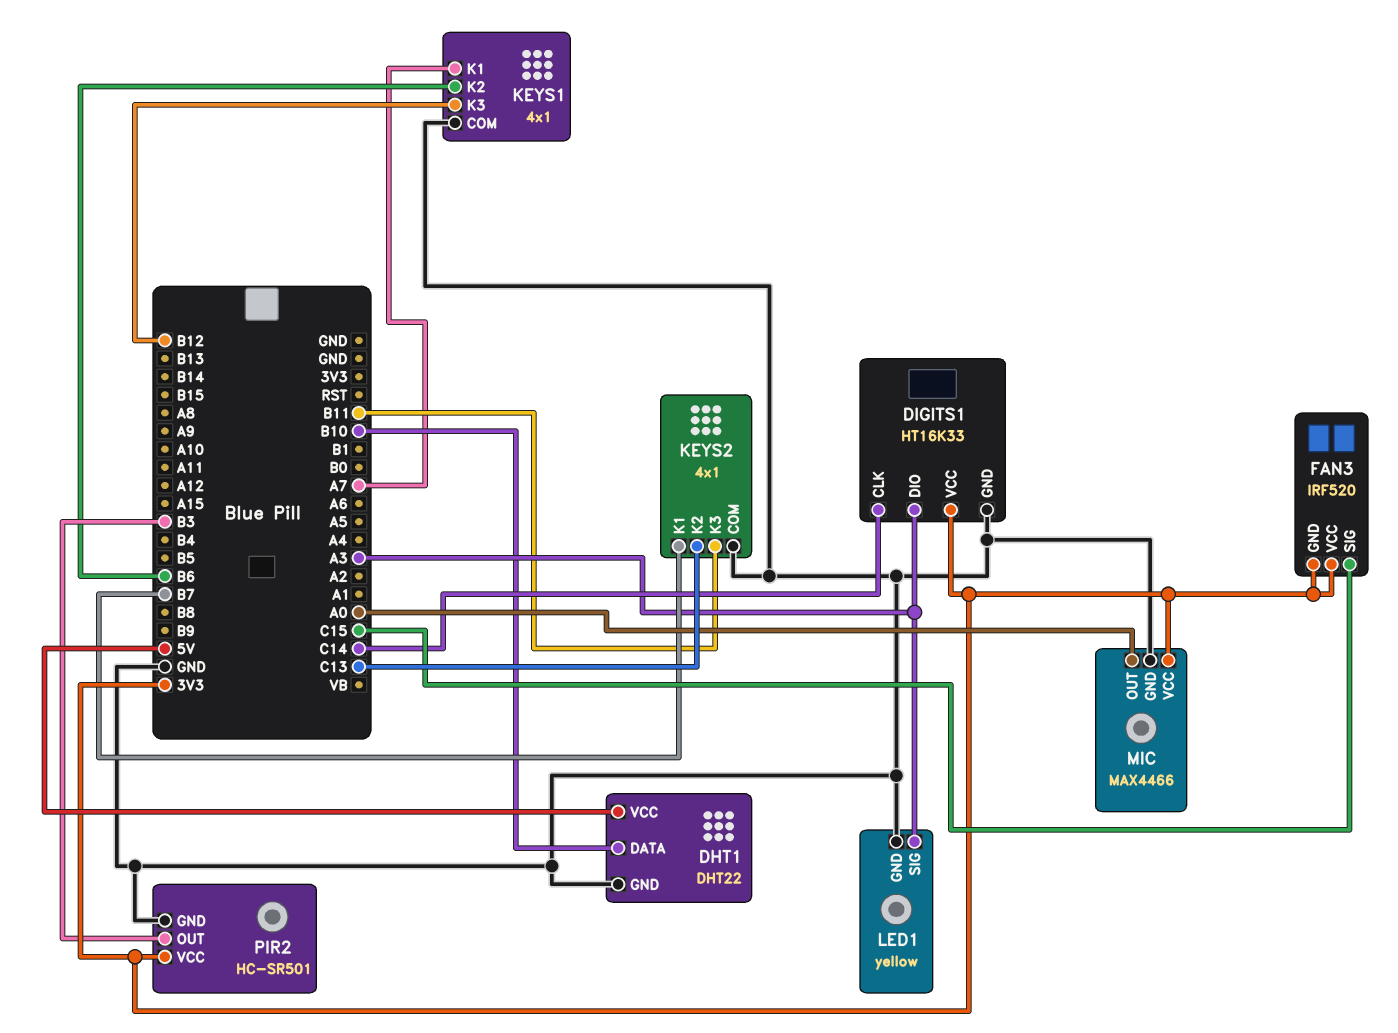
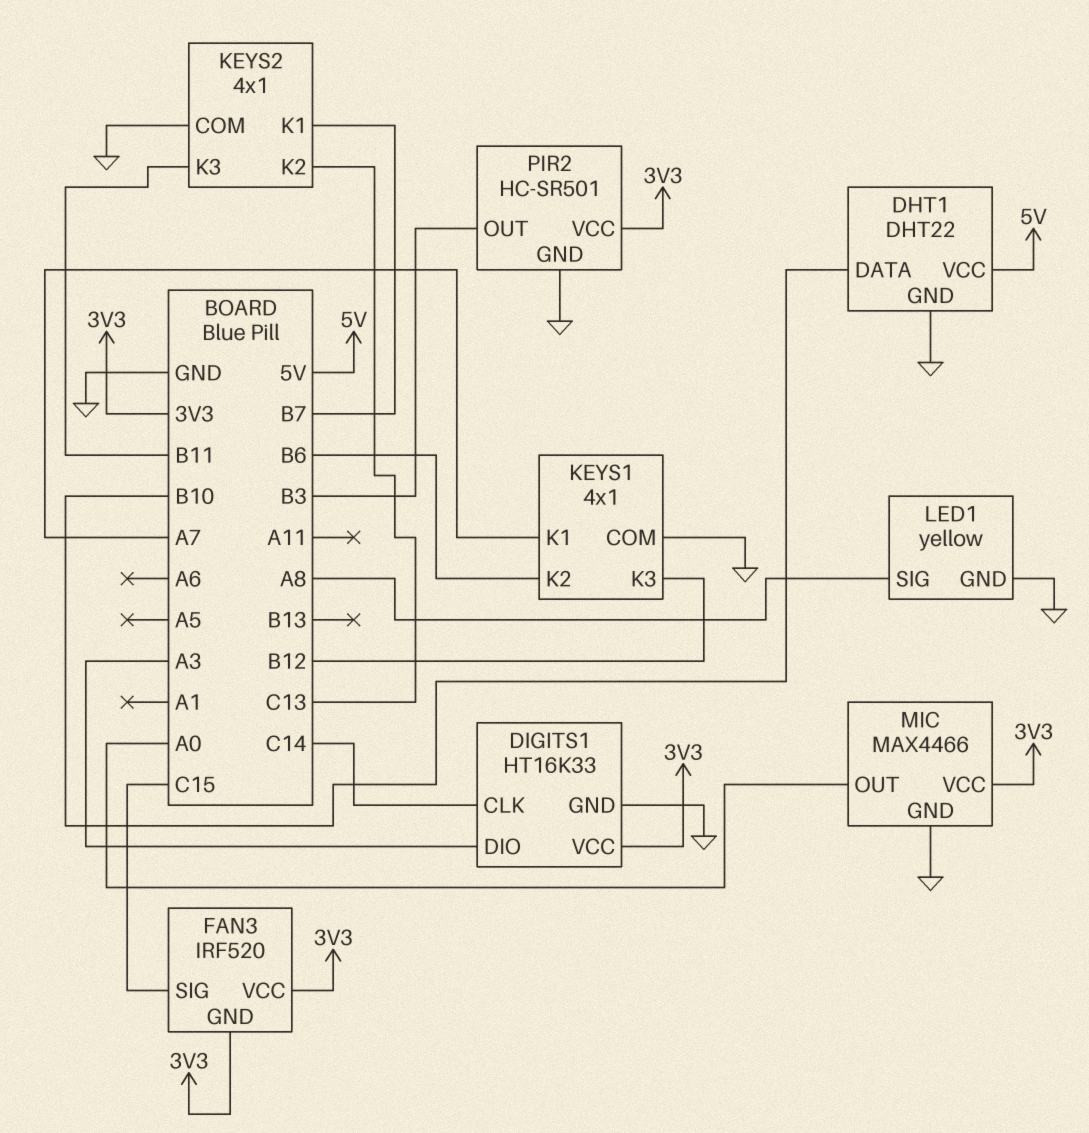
LED1 pin SIG: A3 -> A8

